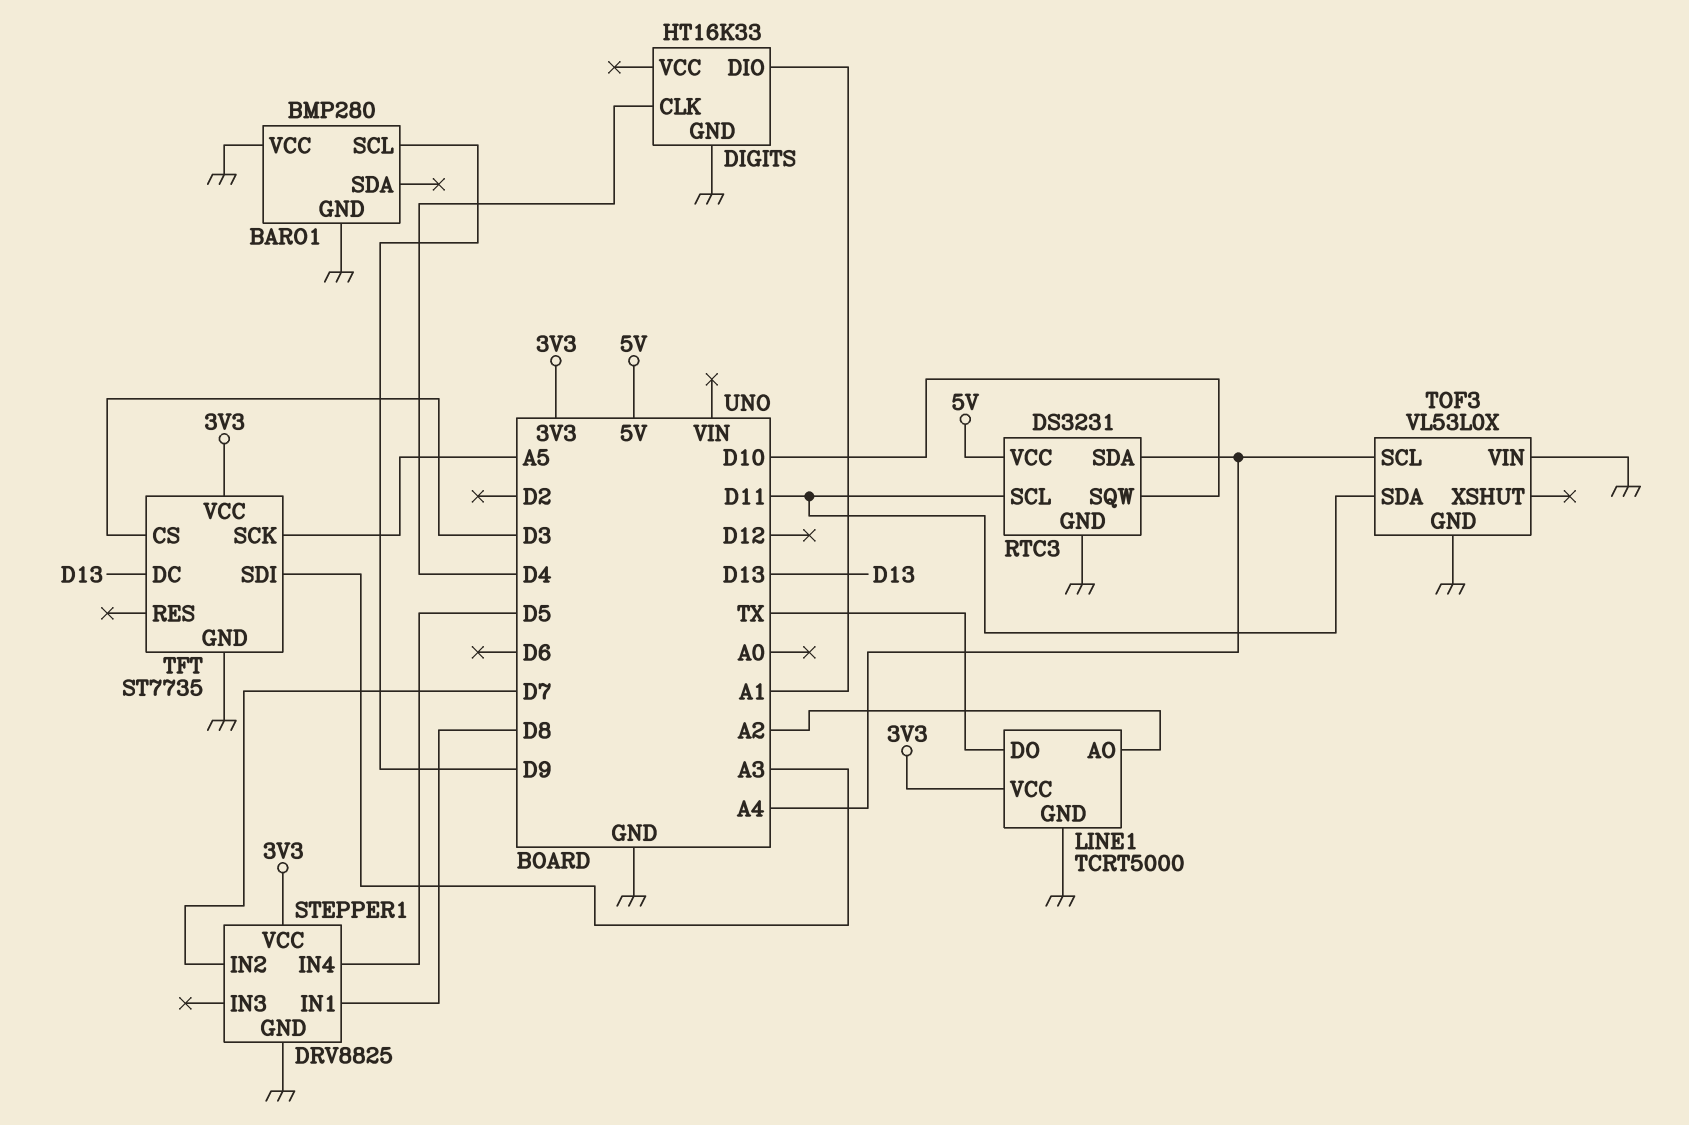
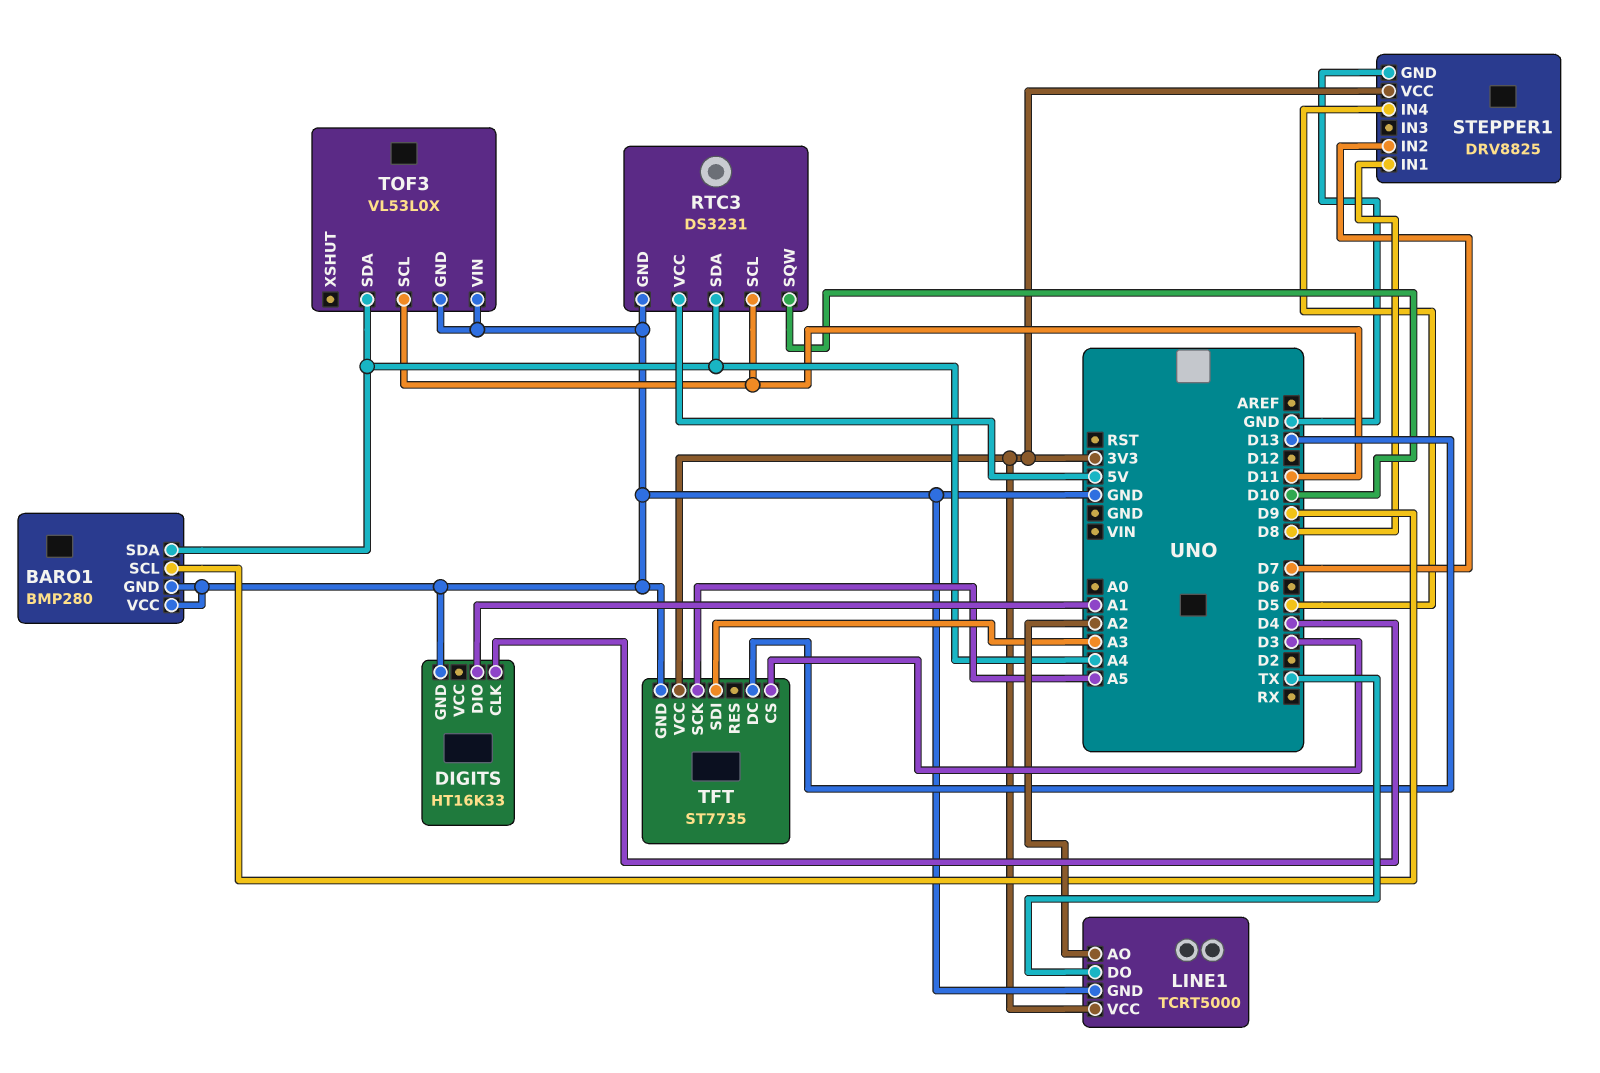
BARO1 pin SDA: none -> A4
TOF3 pin SCL: A4 -> D11
TOF3 pin SDA: D11 -> A4

